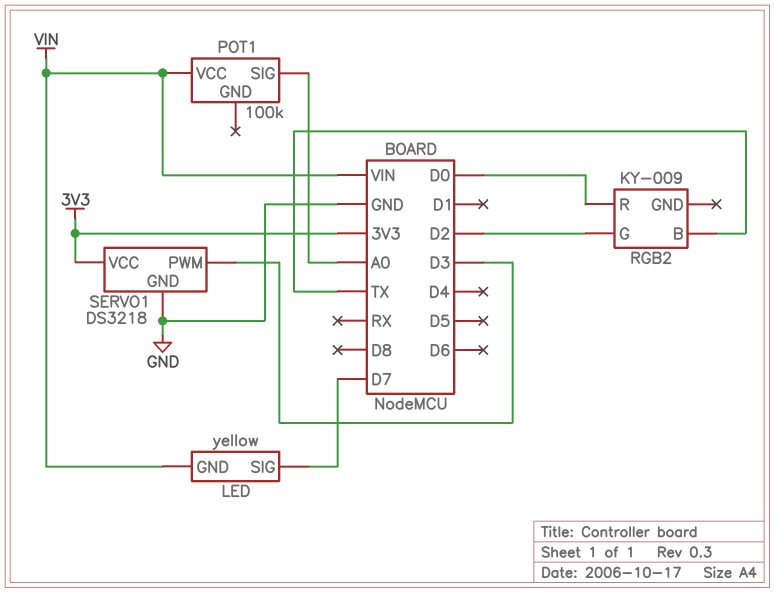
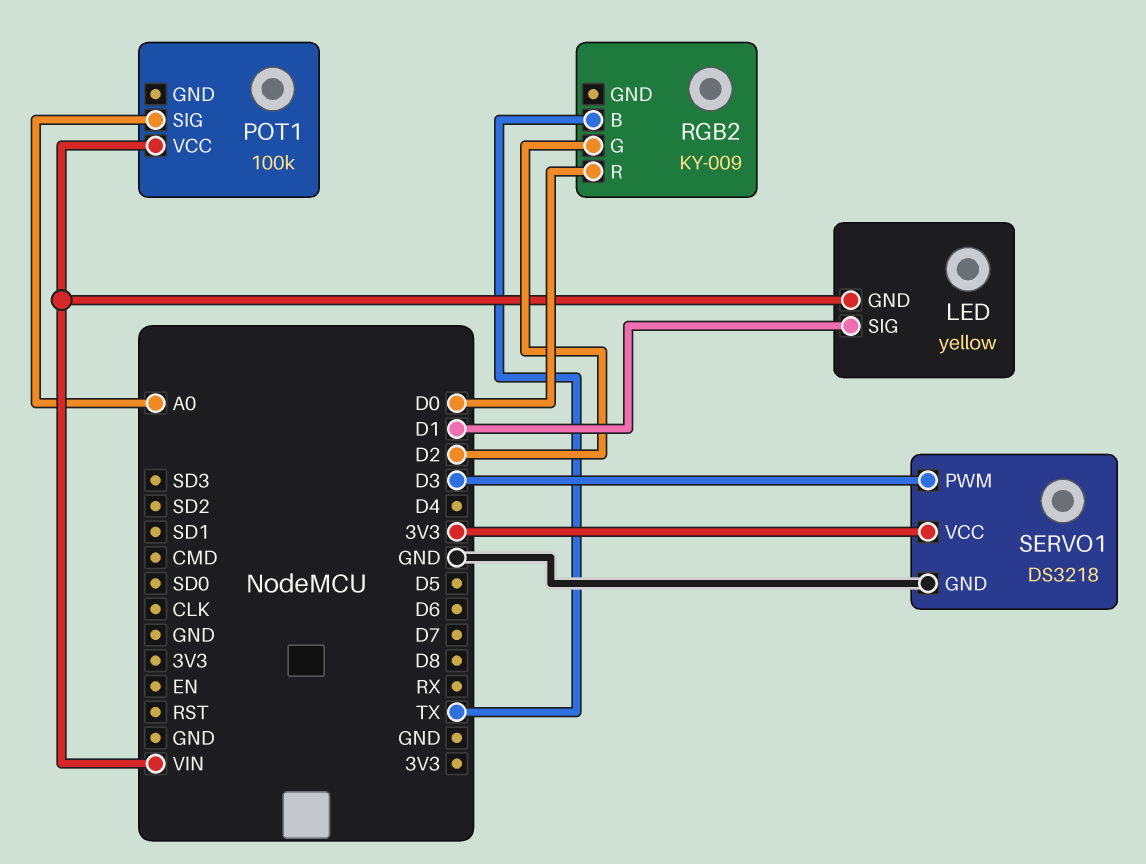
LED pin SIG: D7 -> D1

